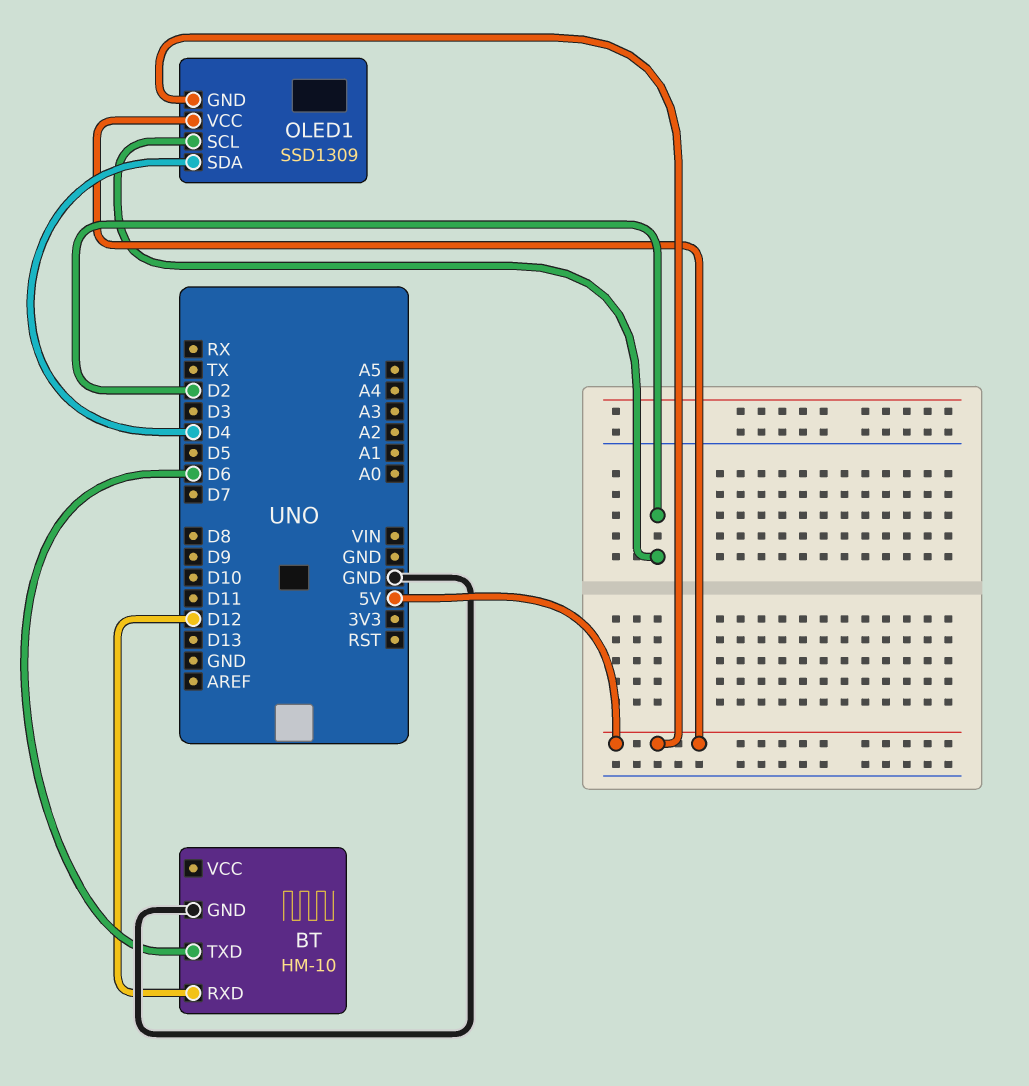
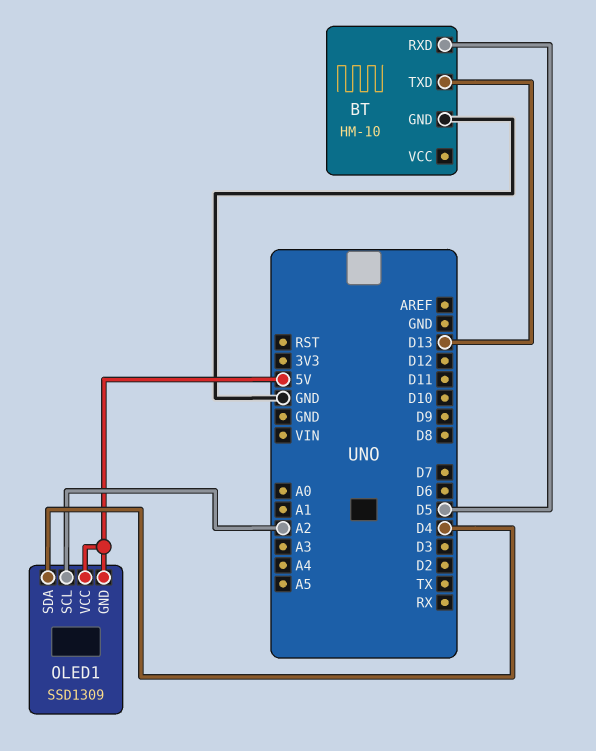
BT pin RXD: D12 -> D5
BT pin TXD: D6 -> D13
OLED1 pin SCL: D2 -> A2

